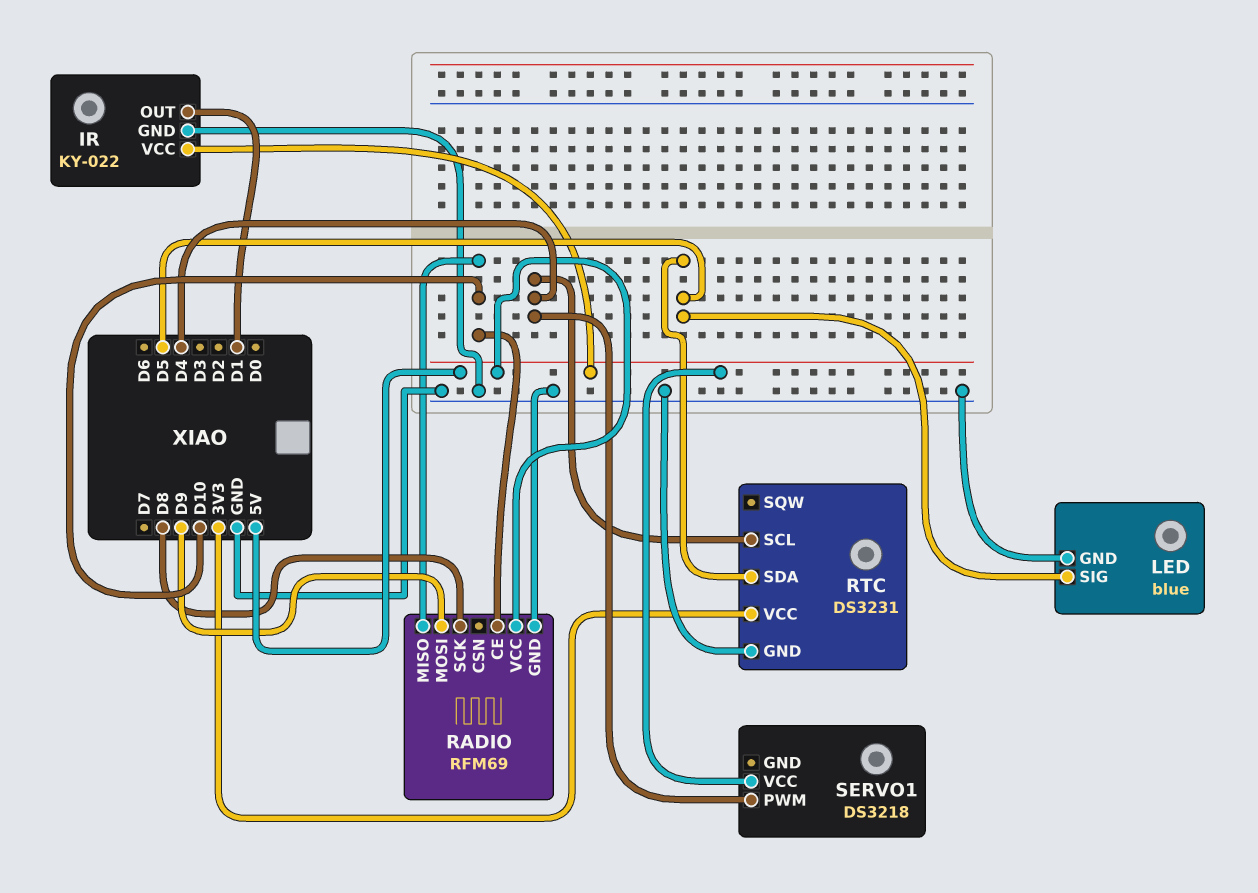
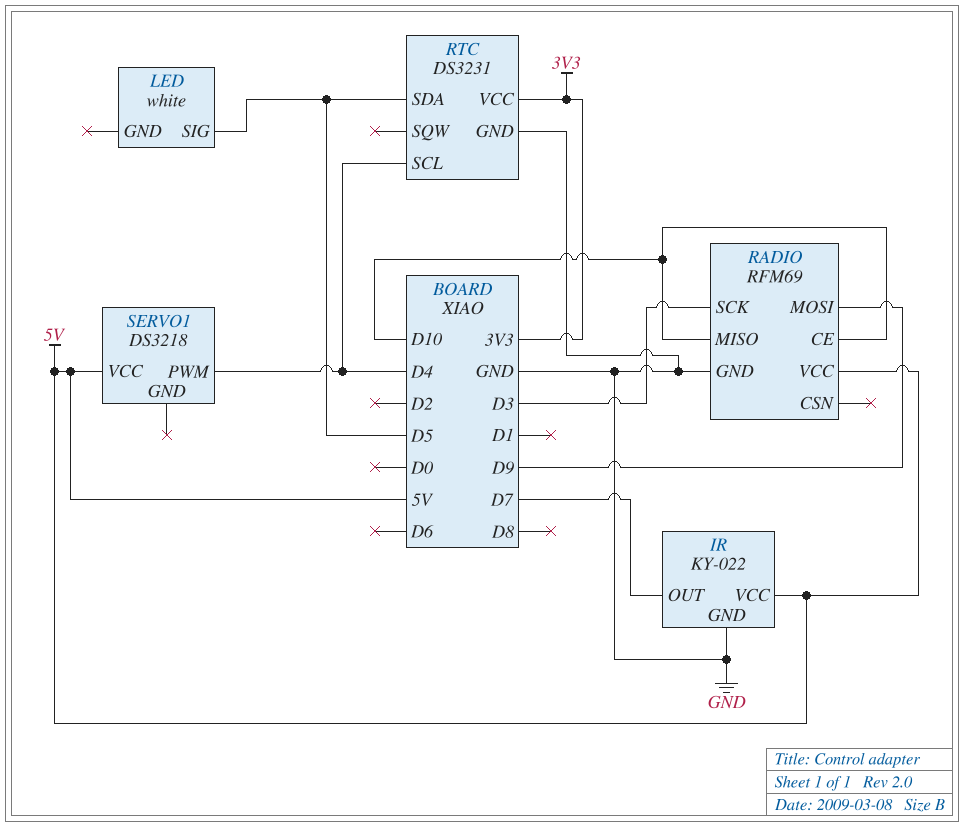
IR pin OUT: D1 -> D7
LED: blue -> white
LED pin GND: GND -> none
RADIO pin SCK: D8 -> D3

